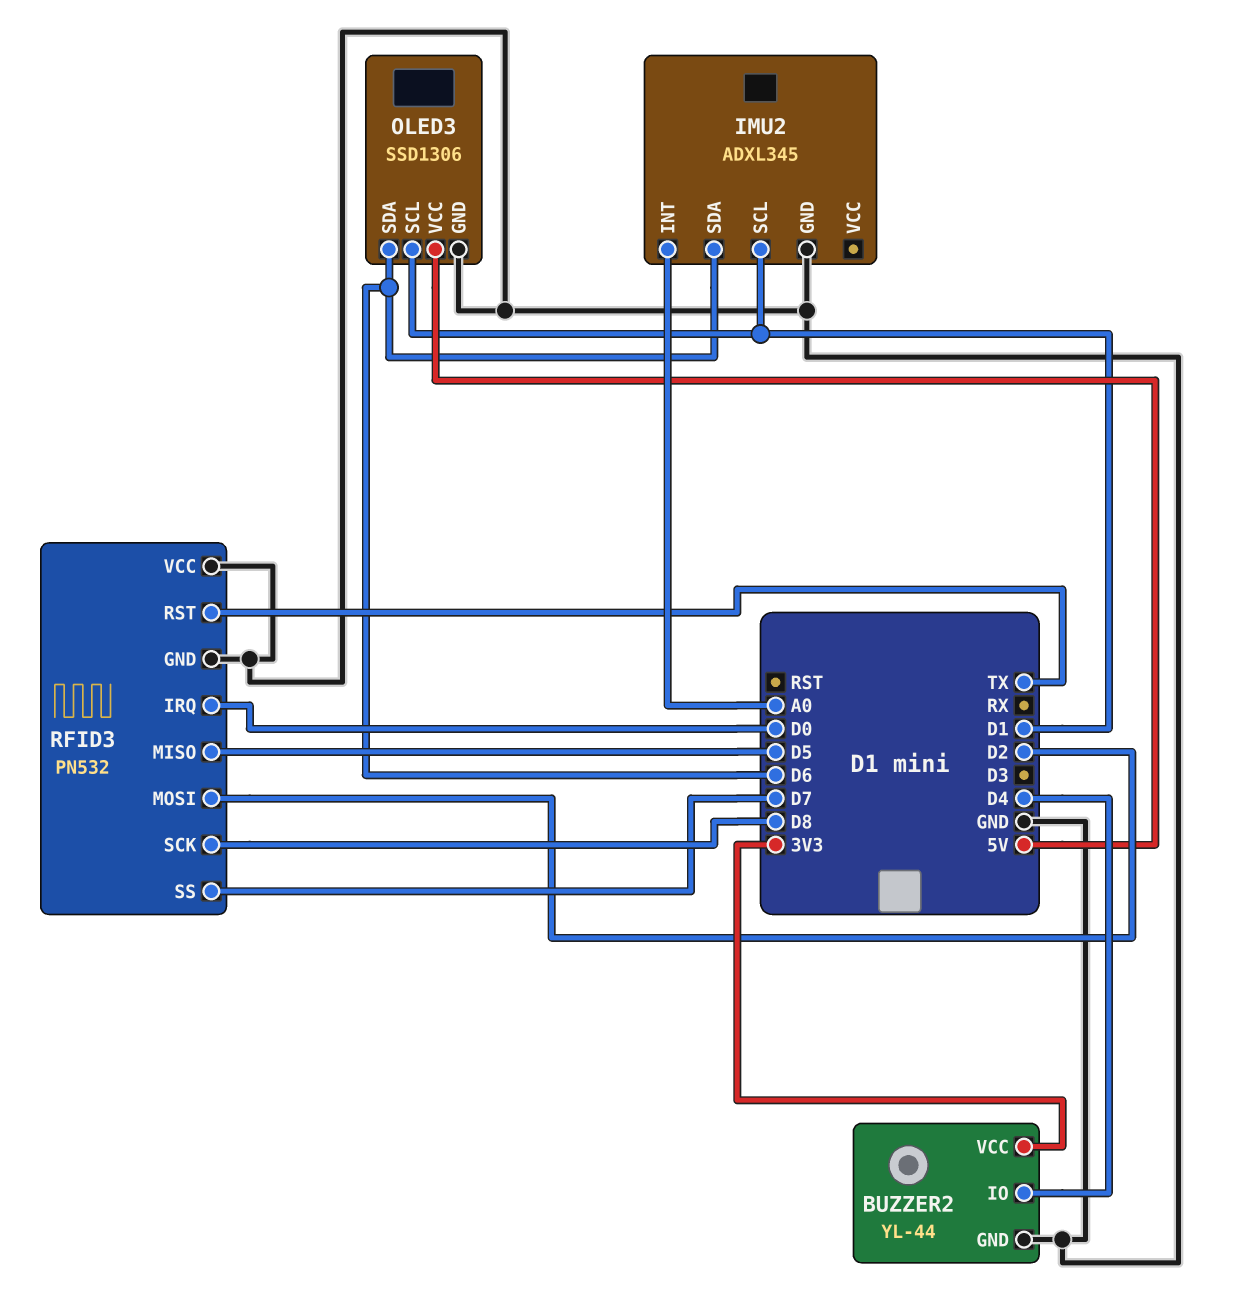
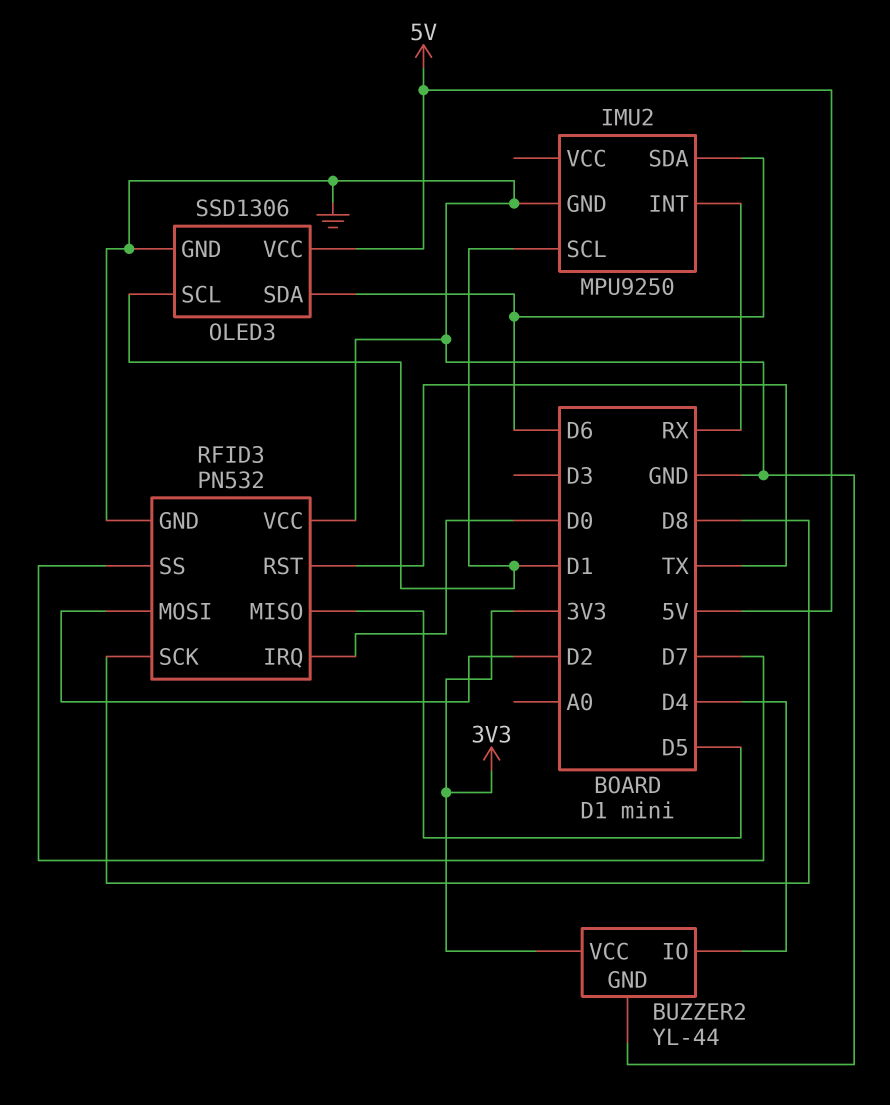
IMU2: ADXL345 -> MPU9250
IMU2 pin INT: A0 -> RX

